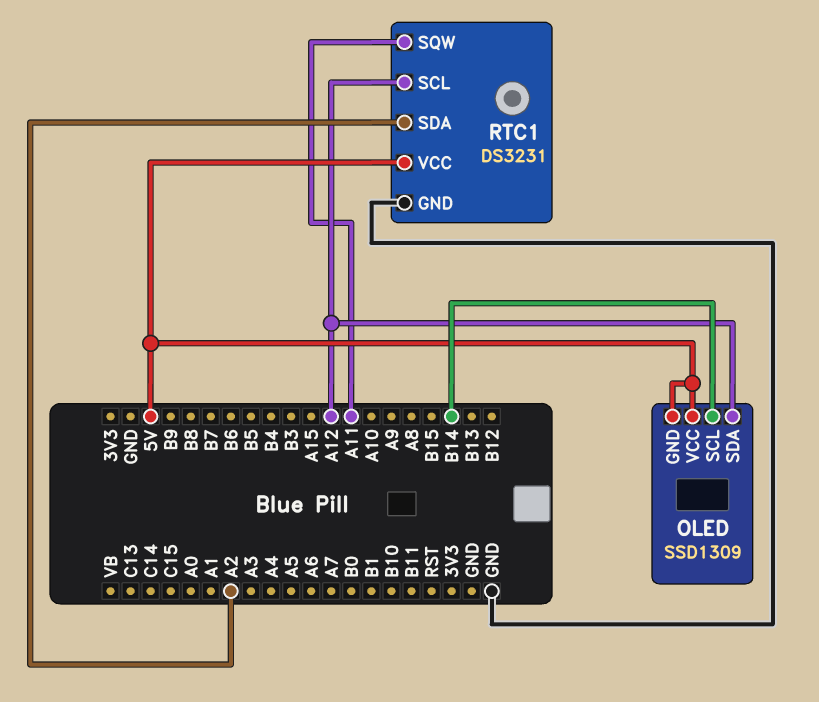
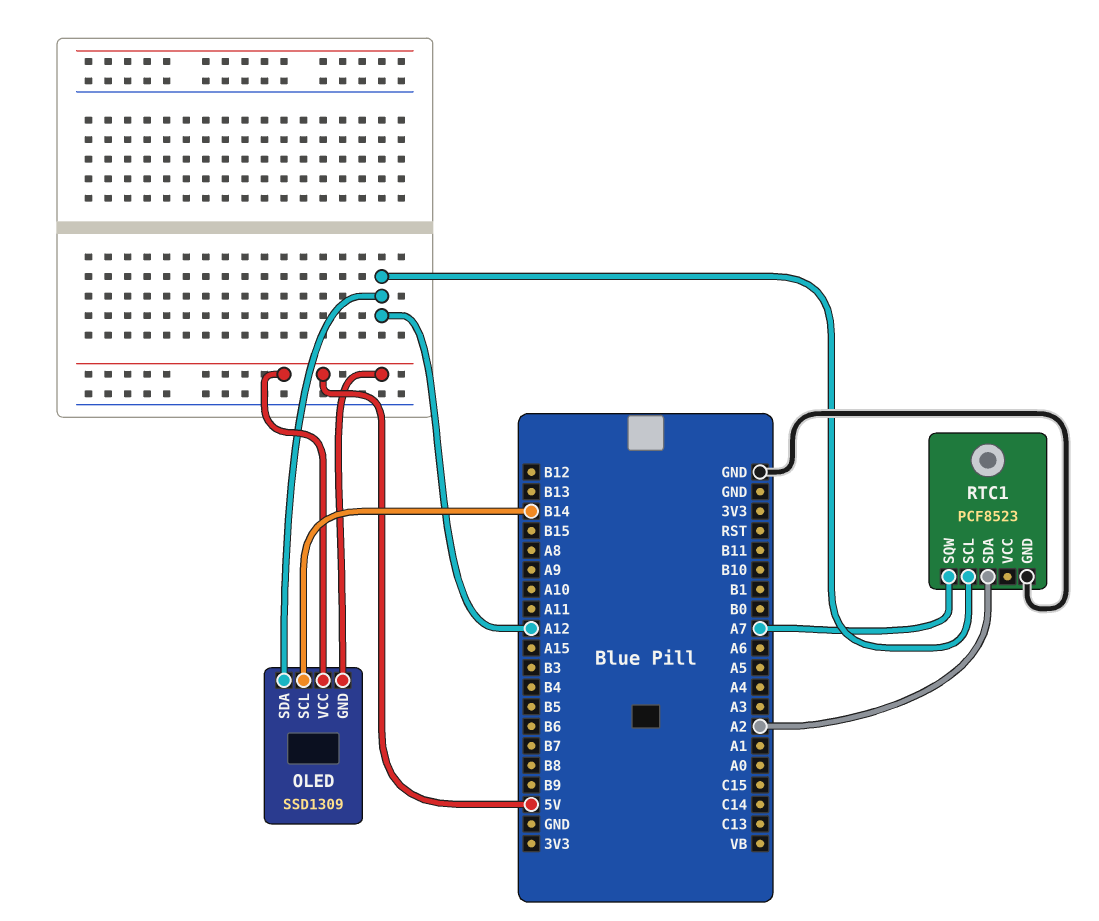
RTC1: DS3231 -> PCF8523
RTC1 pin SQW: A11 -> A7
RTC1 pin VCC: 5V -> none

